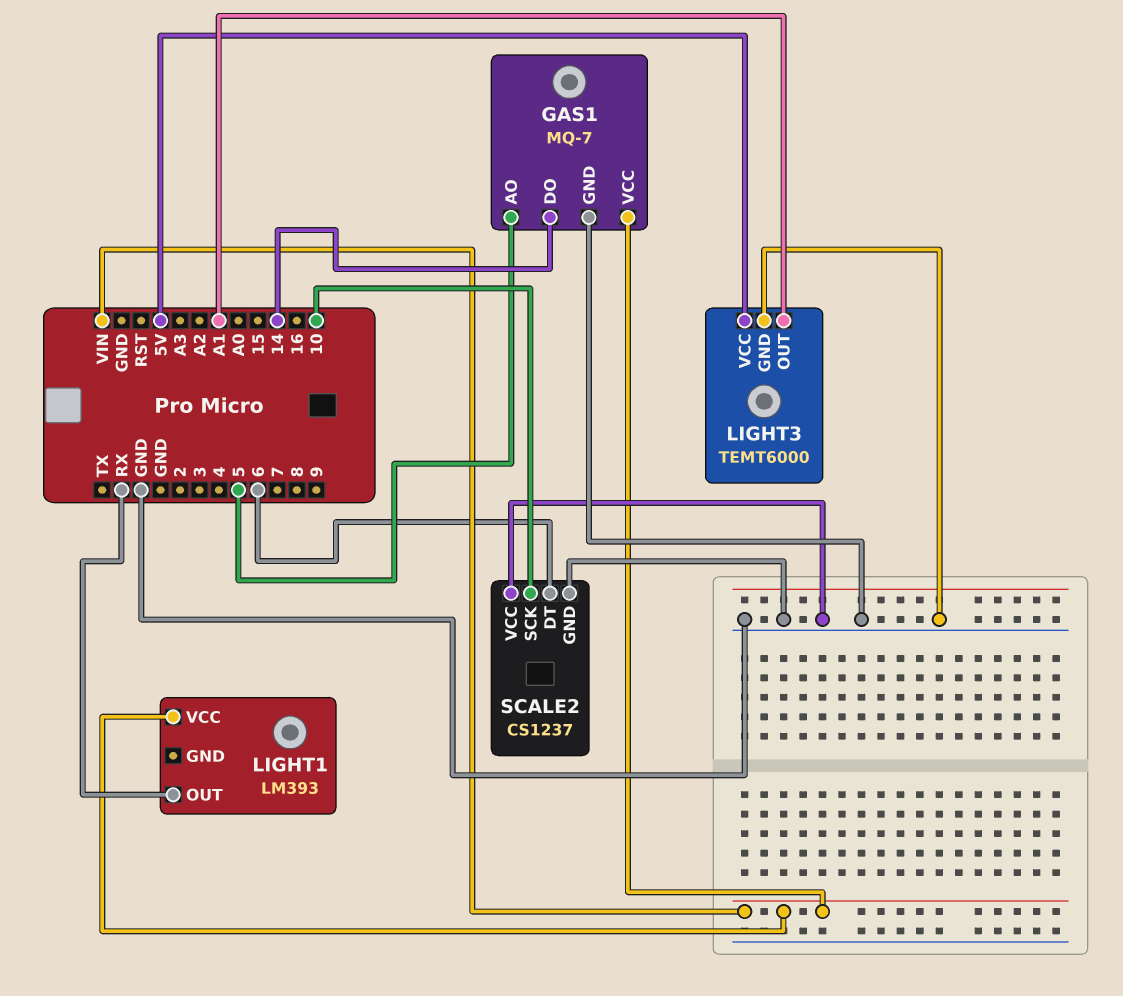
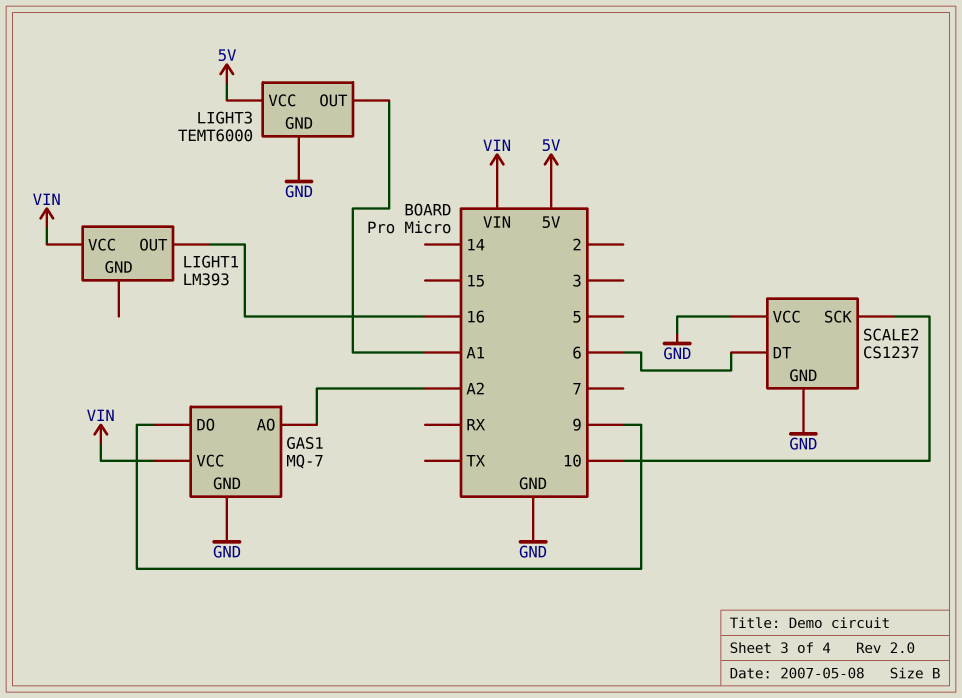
GAS1 pin AO: 5 -> A2
GAS1 pin DO: 14 -> 9
LIGHT1 pin OUT: RX -> 16

